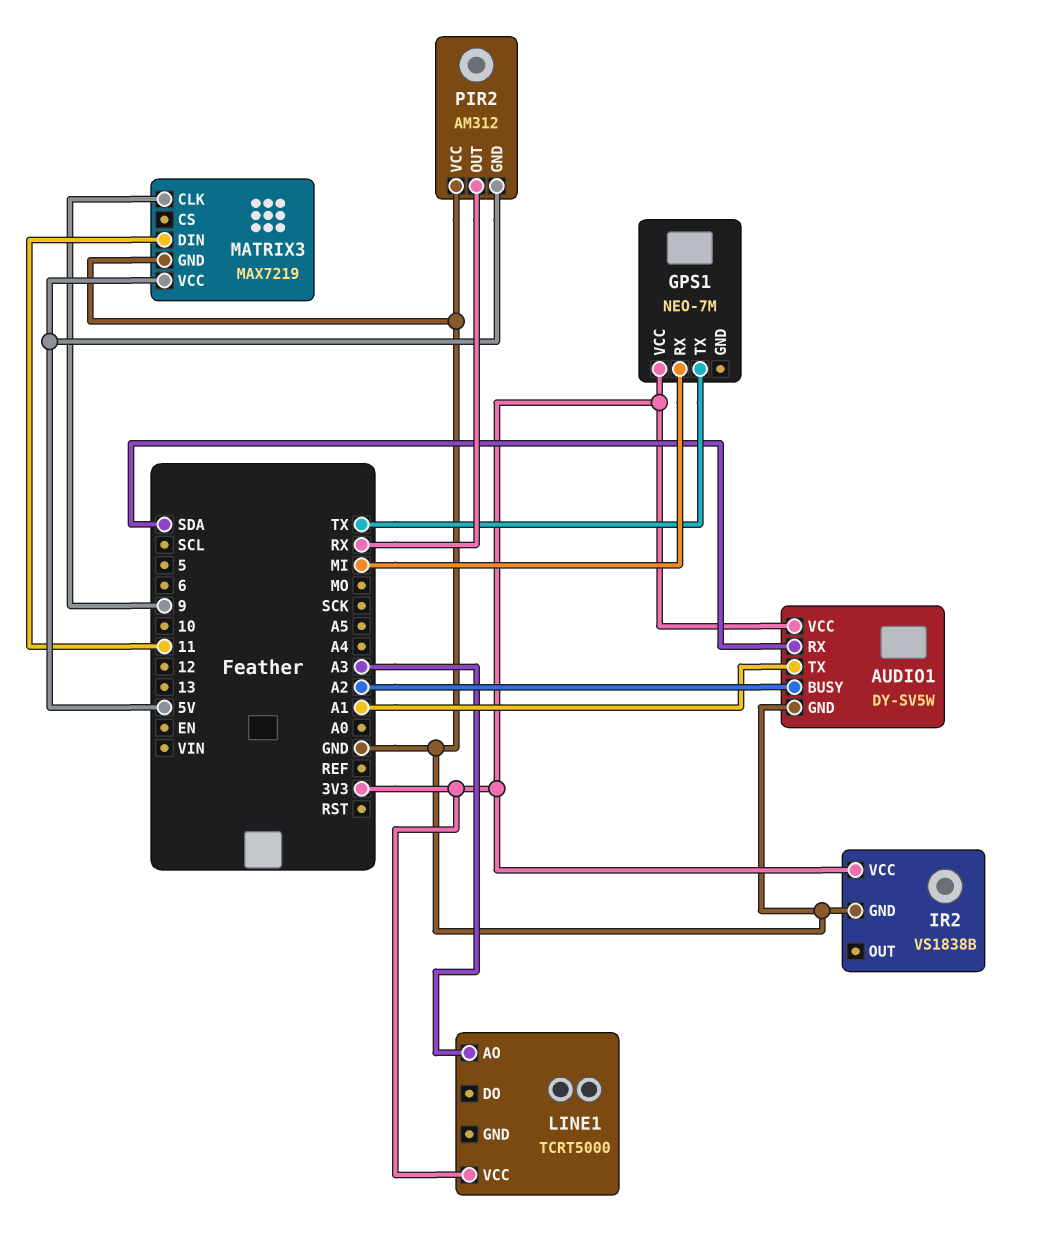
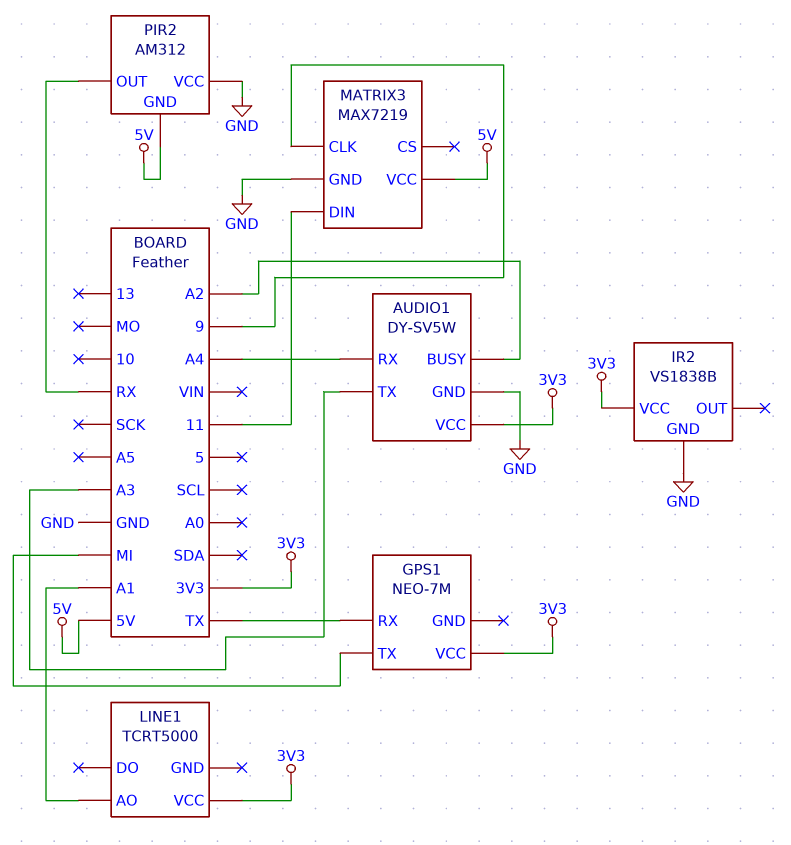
AUDIO1 pin RX: SDA -> A4
AUDIO1 pin TX: A1 -> A3
GPS1 pin RX: MI -> TX
GPS1 pin TX: TX -> MI
LINE1 pin AO: A3 -> A1

